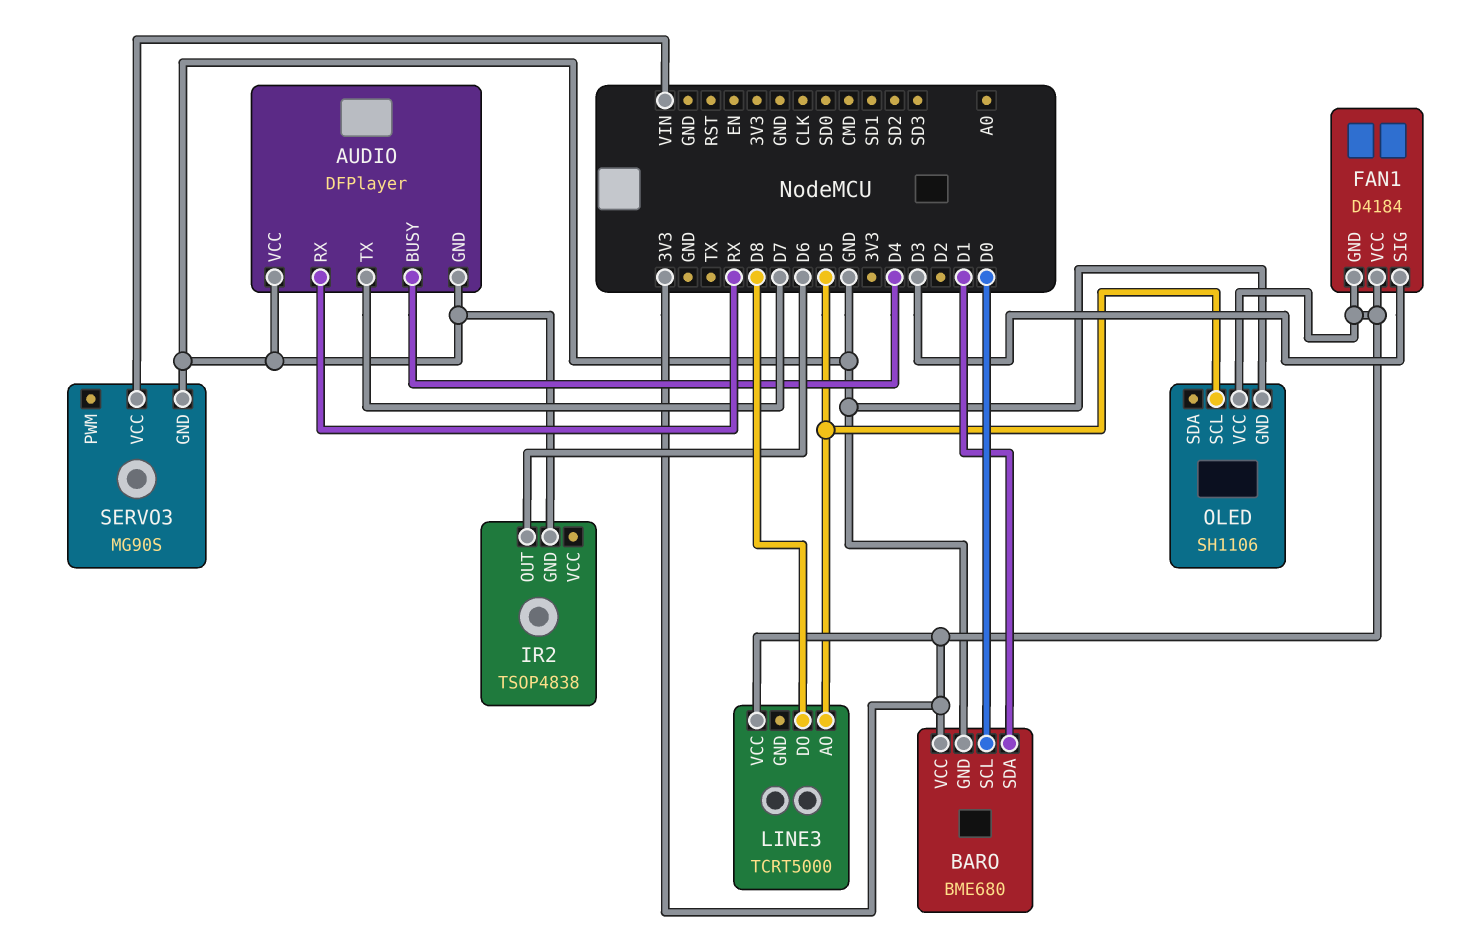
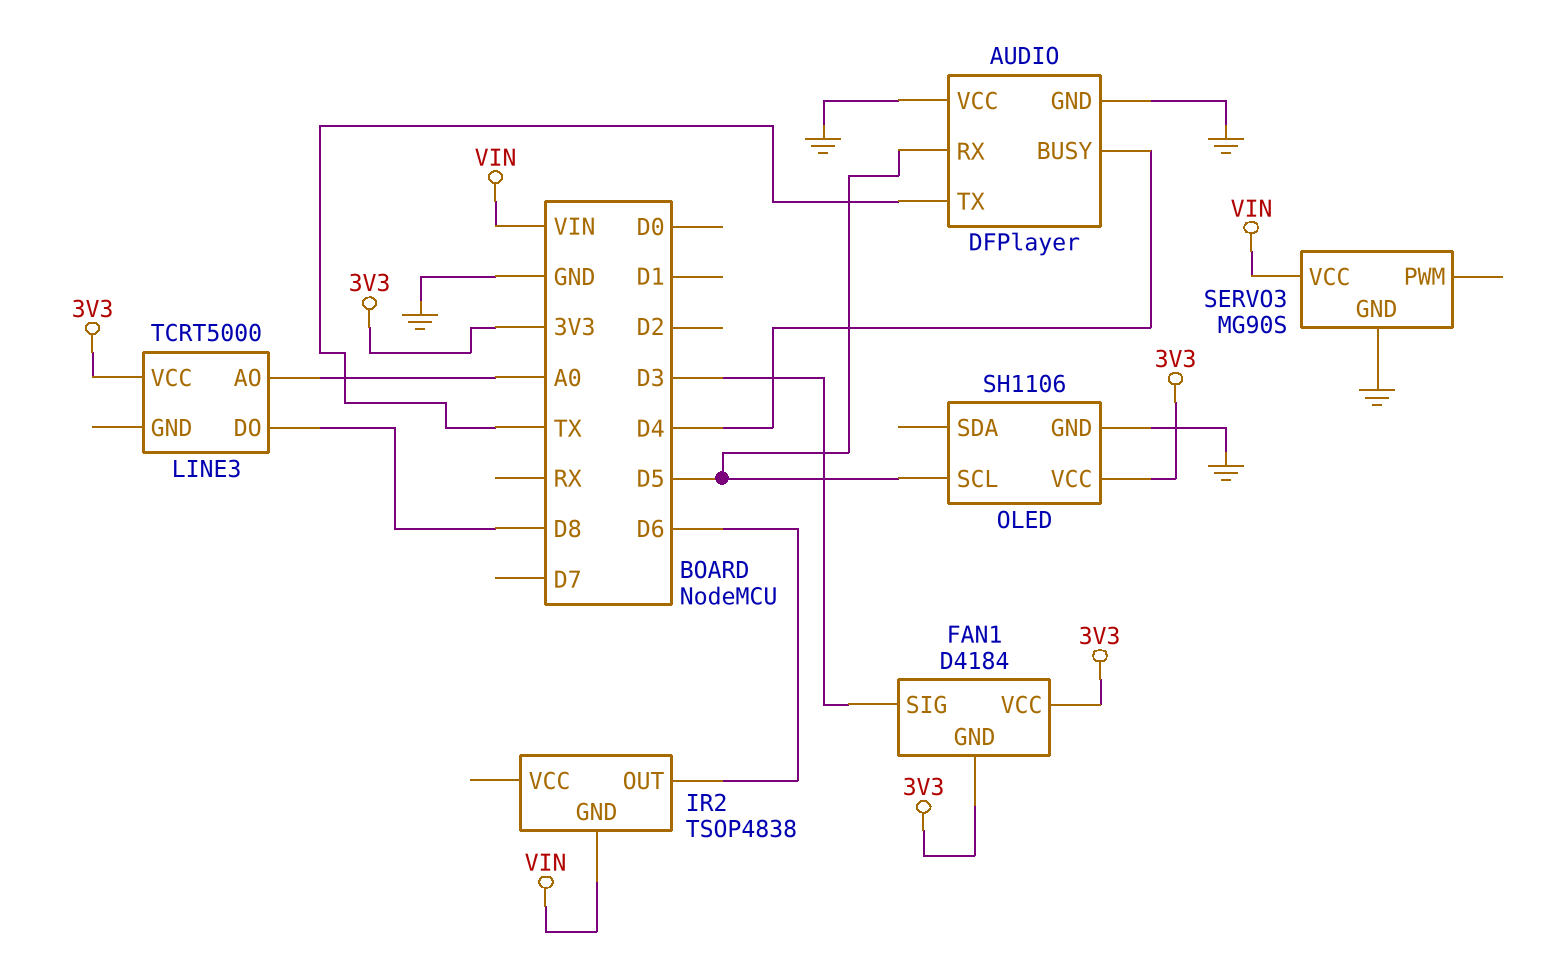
AUDIO pin RX: RX -> D5
AUDIO pin TX: D7 -> TX
BARO: BME680 -> none
BARO pin GND: GND -> none
BARO pin SCL: D0 -> none
BARO pin SDA: D1 -> none
BARO pin VCC: 3V3 -> none
IR2 pin GND: GND -> VIN
LINE3 pin AO: D5 -> A0

